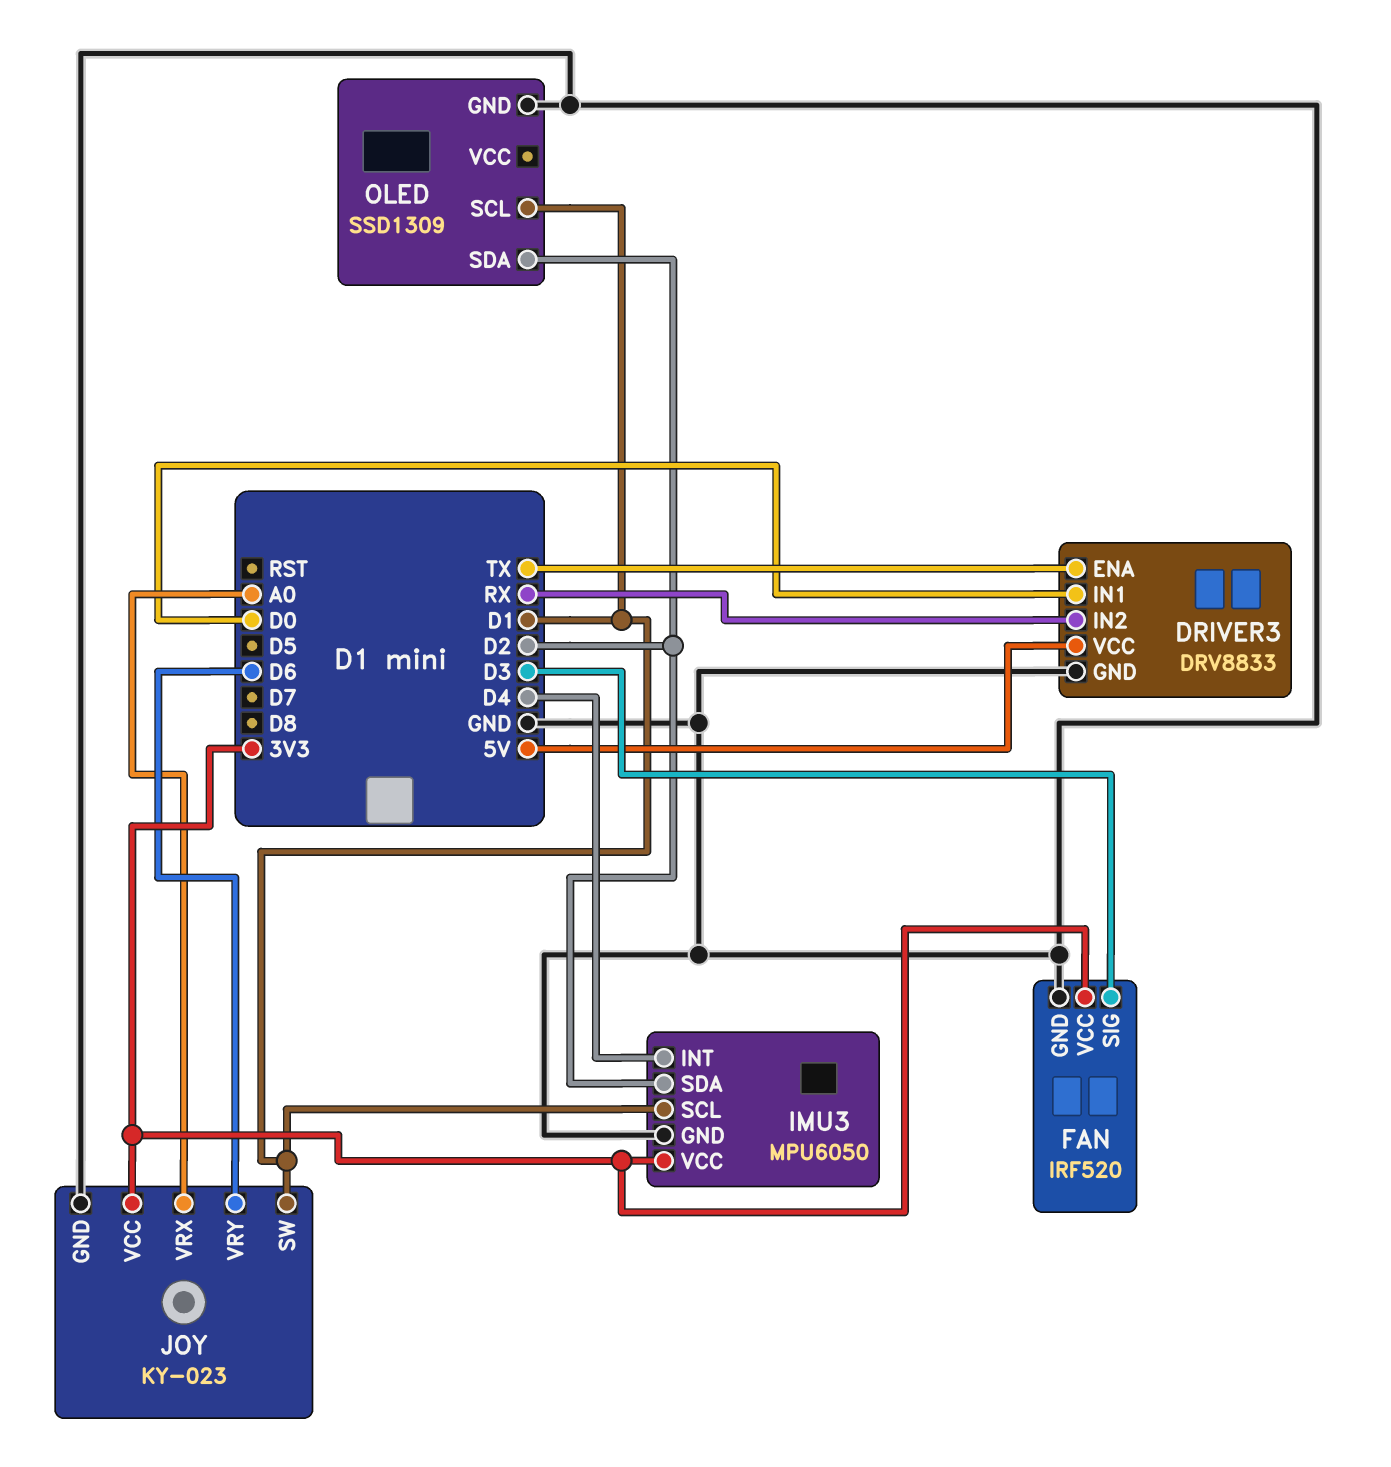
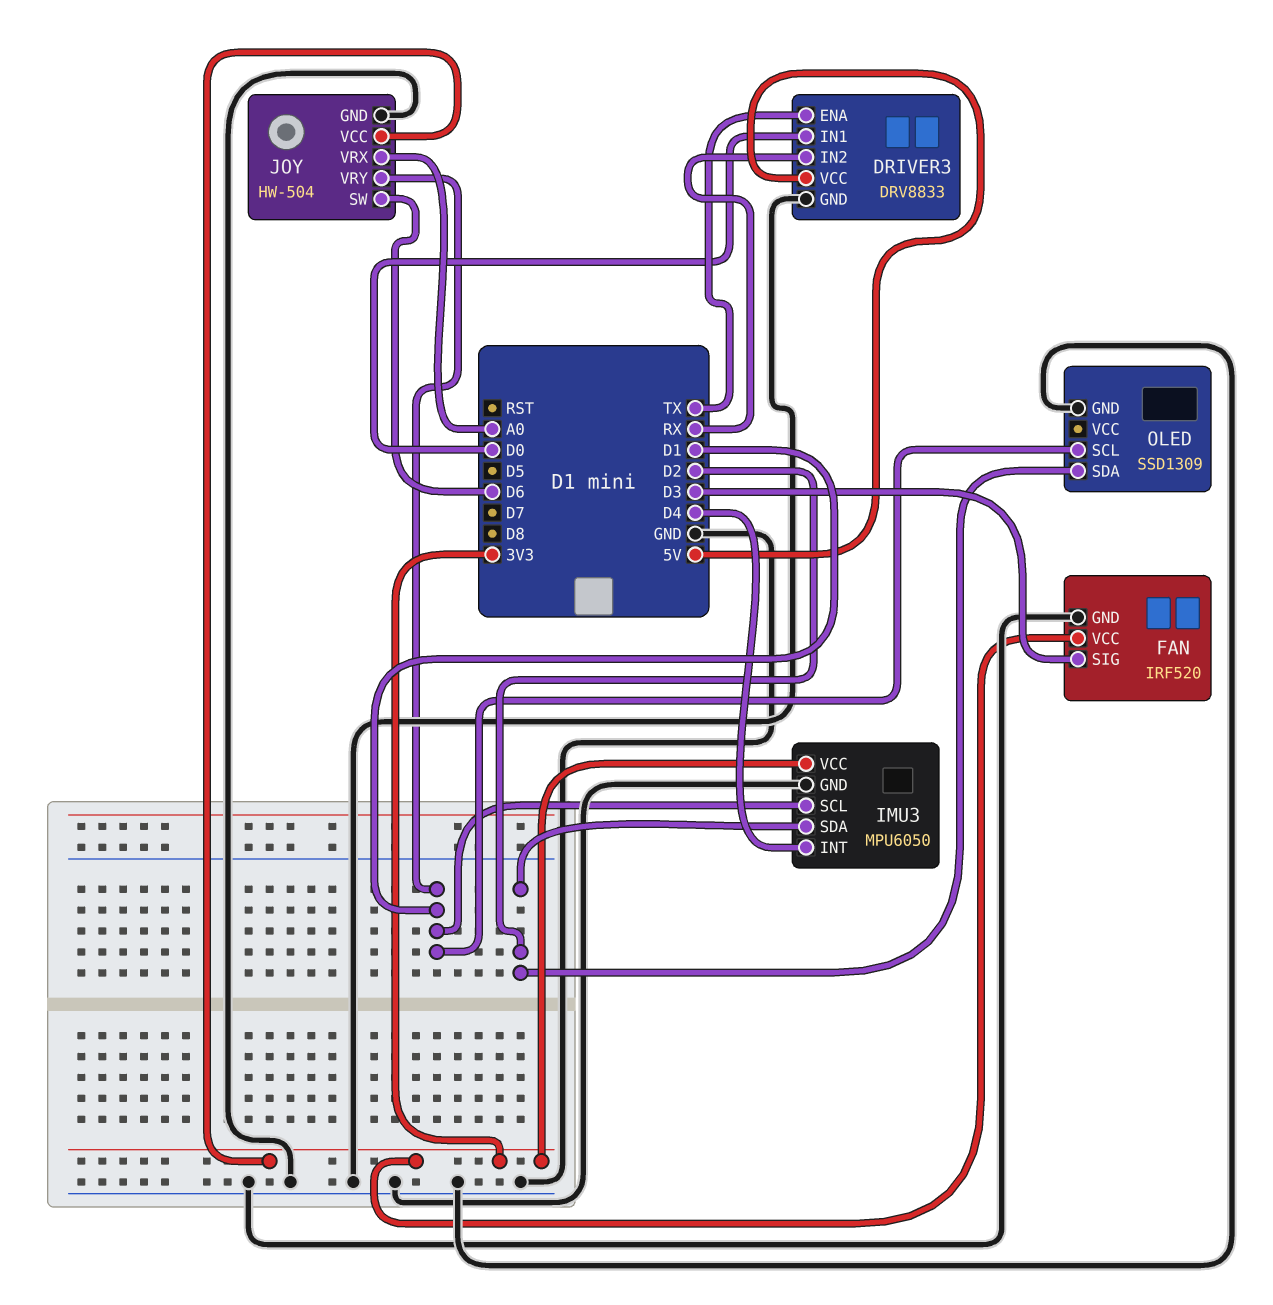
JOY: KY-023 -> HW-504
JOY pin SW: D1 -> D6
JOY pin VRY: D6 -> D1

